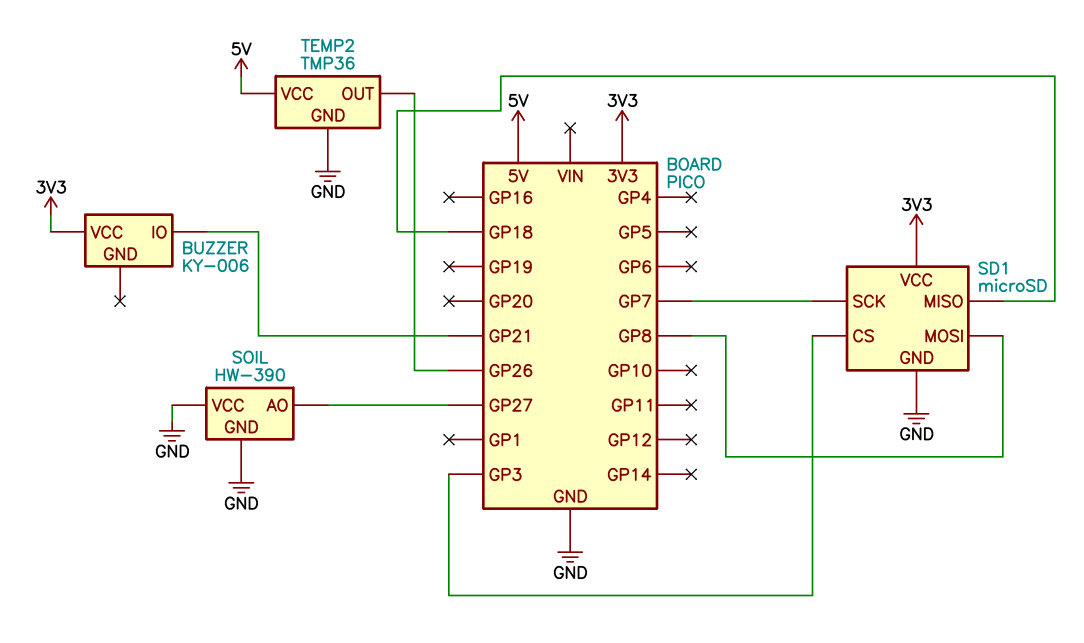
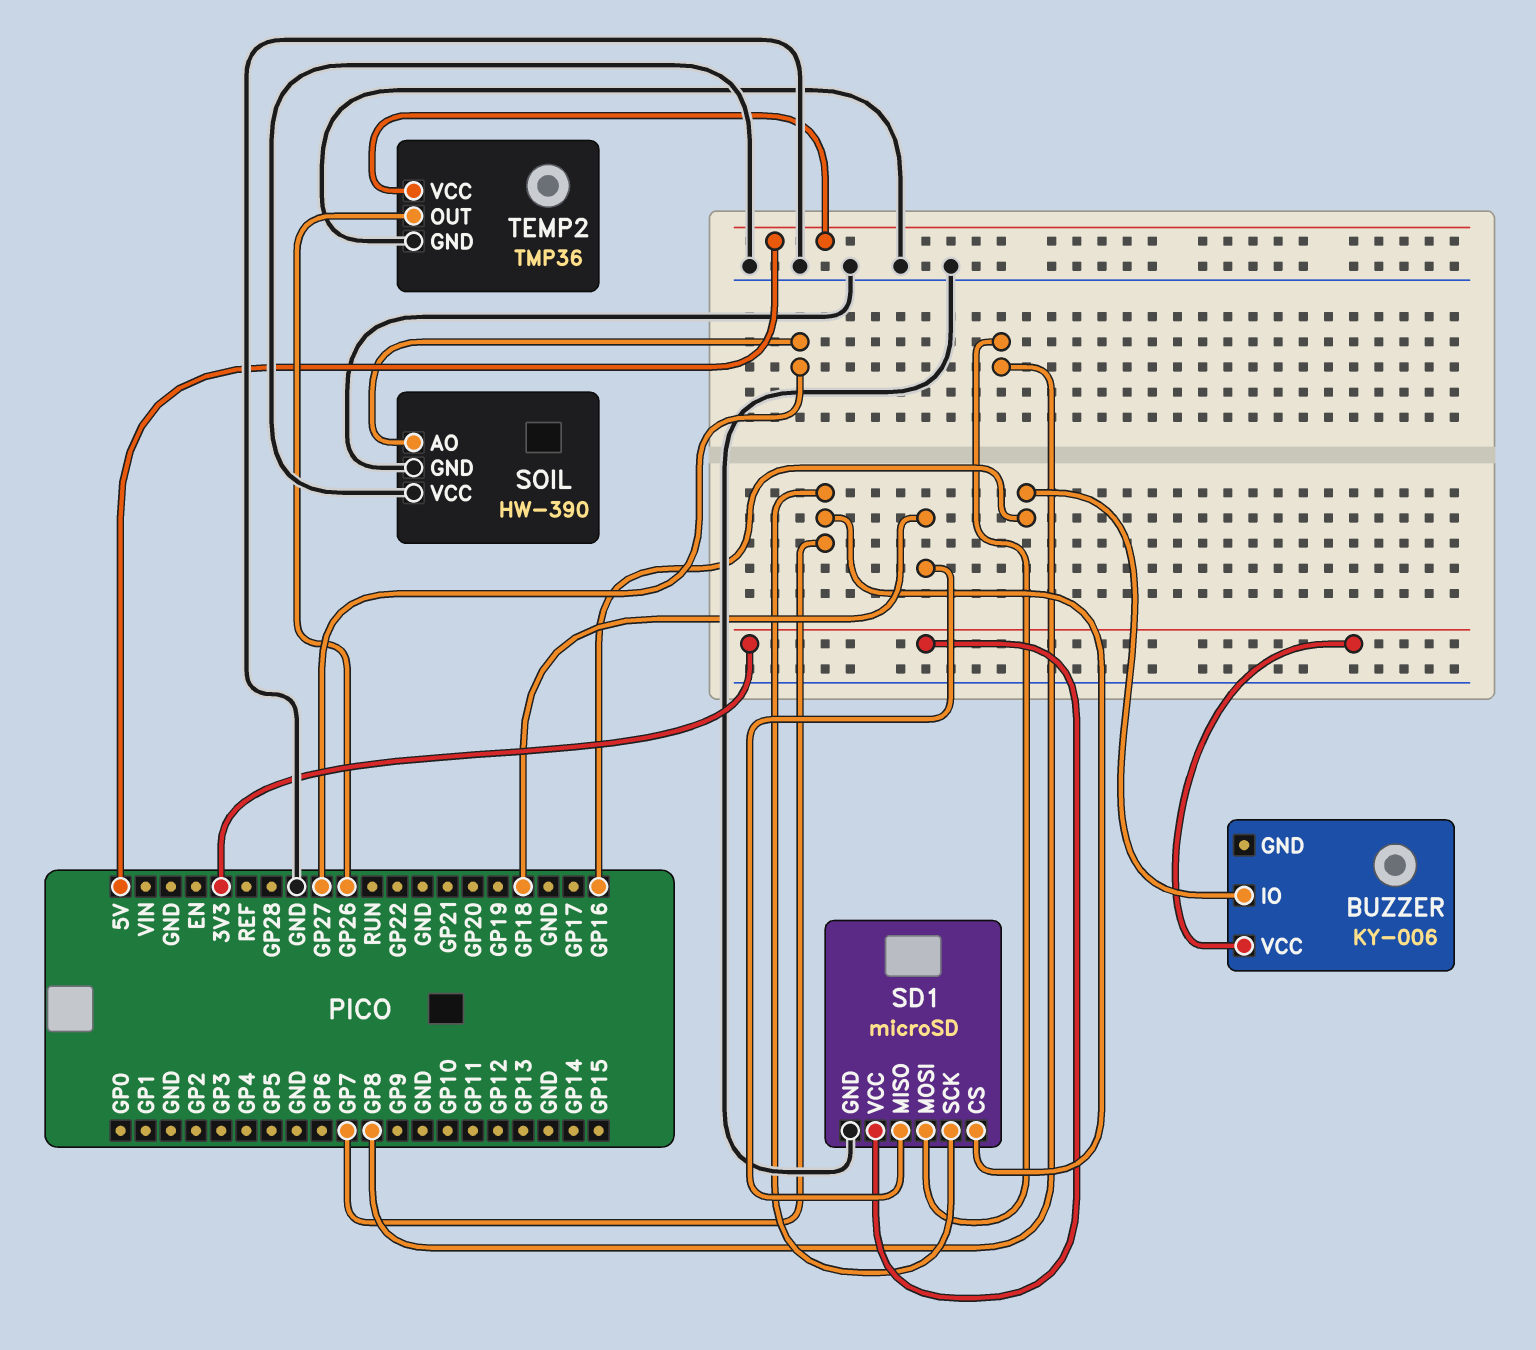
BUZZER pin IO: GP21 -> GP16
SD1 pin CS: GP3 -> GP7

